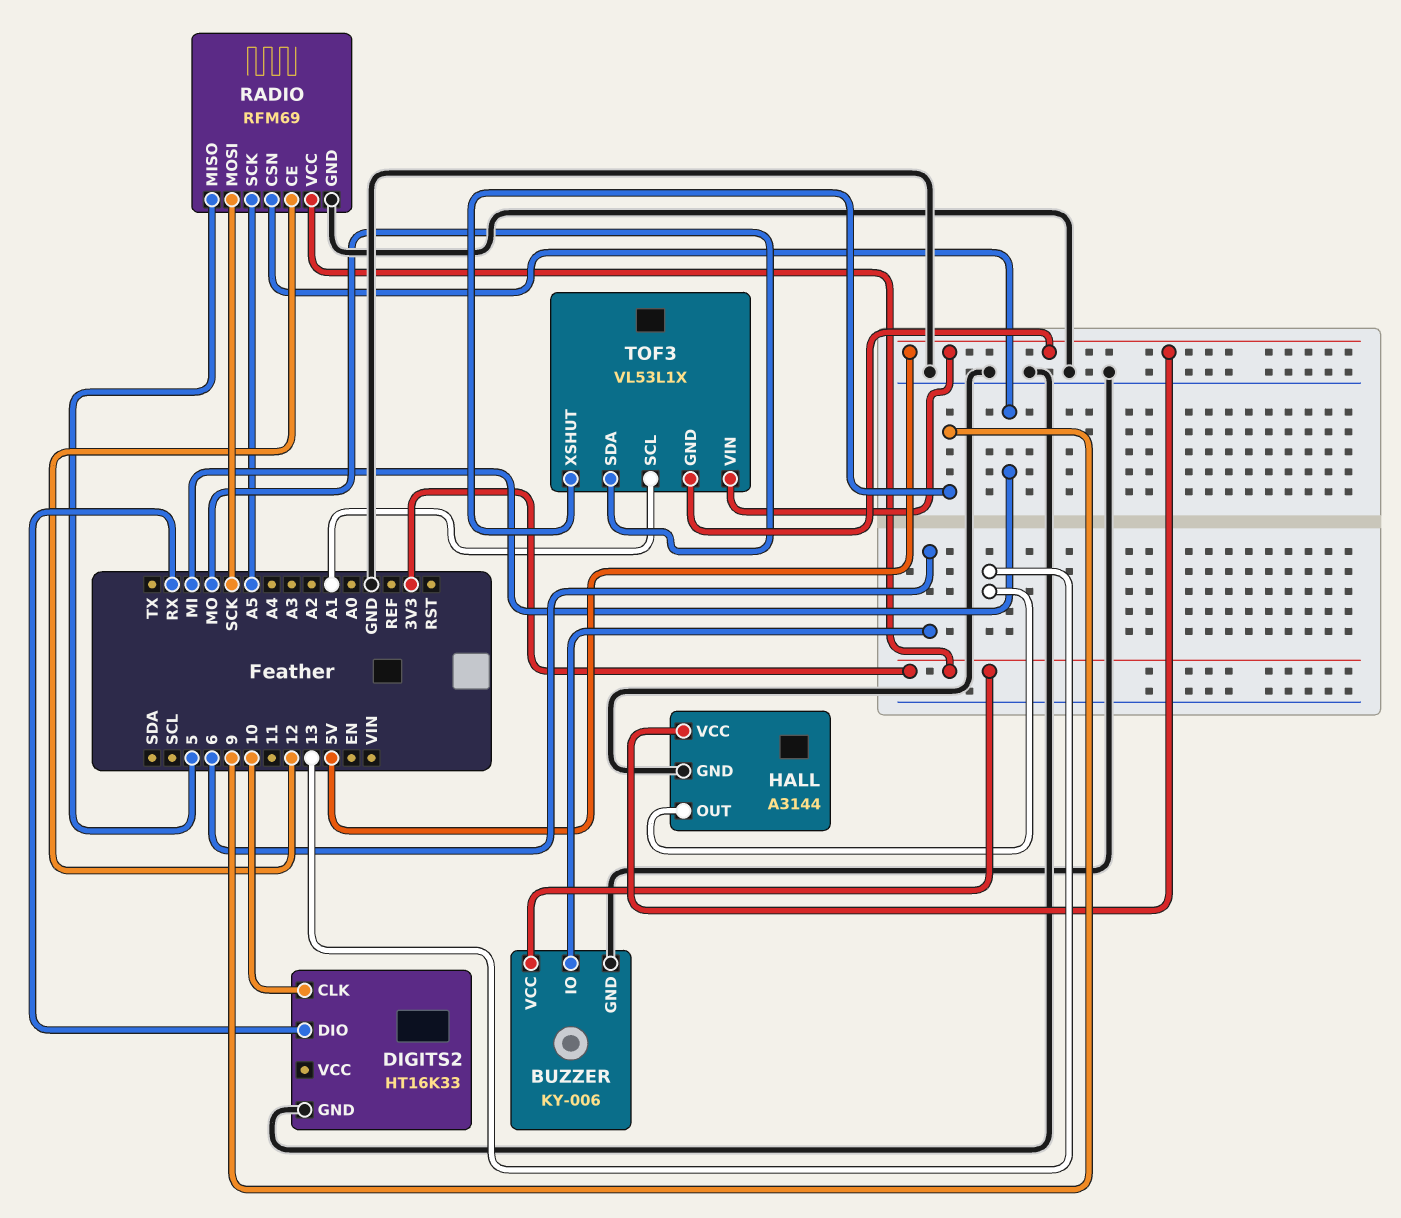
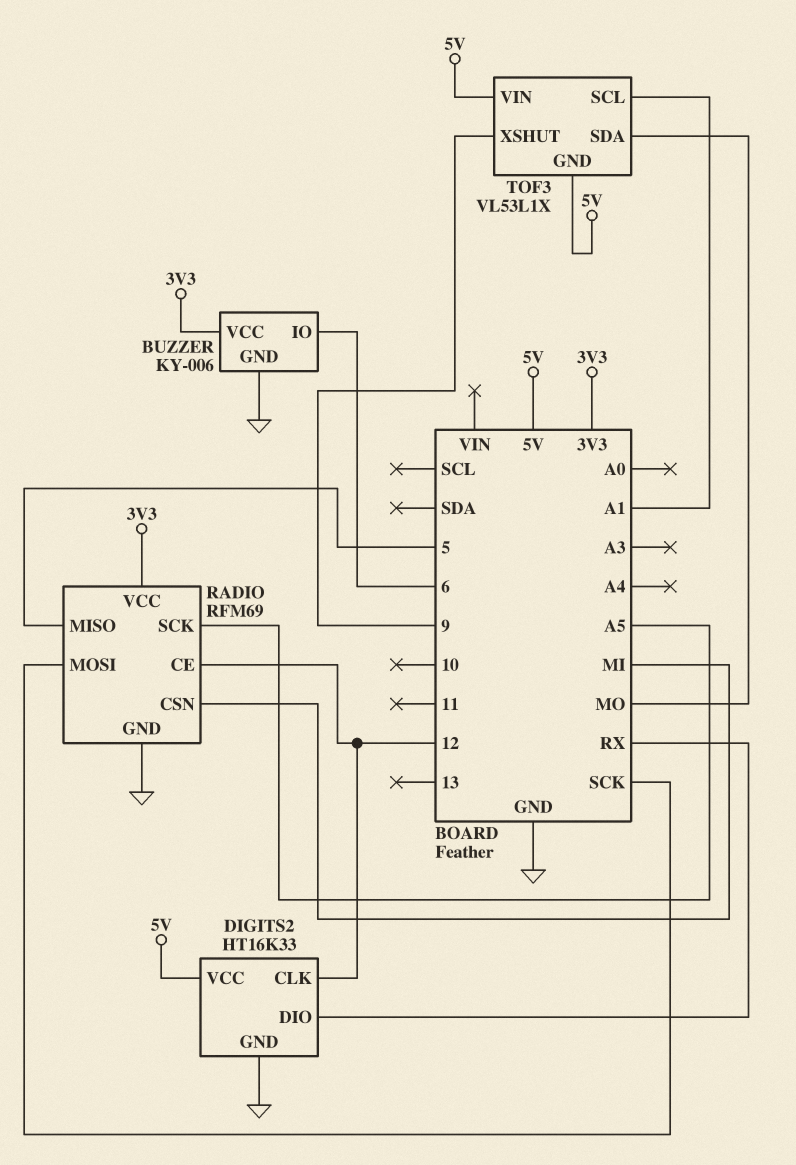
DIGITS2 pin CLK: 10 -> 12
DIGITS2 pin VCC: none -> 5V
HALL: A3144 -> none
HALL pin GND: GND -> none
HALL pin OUT: 13 -> none
HALL pin VCC: 5V -> none

